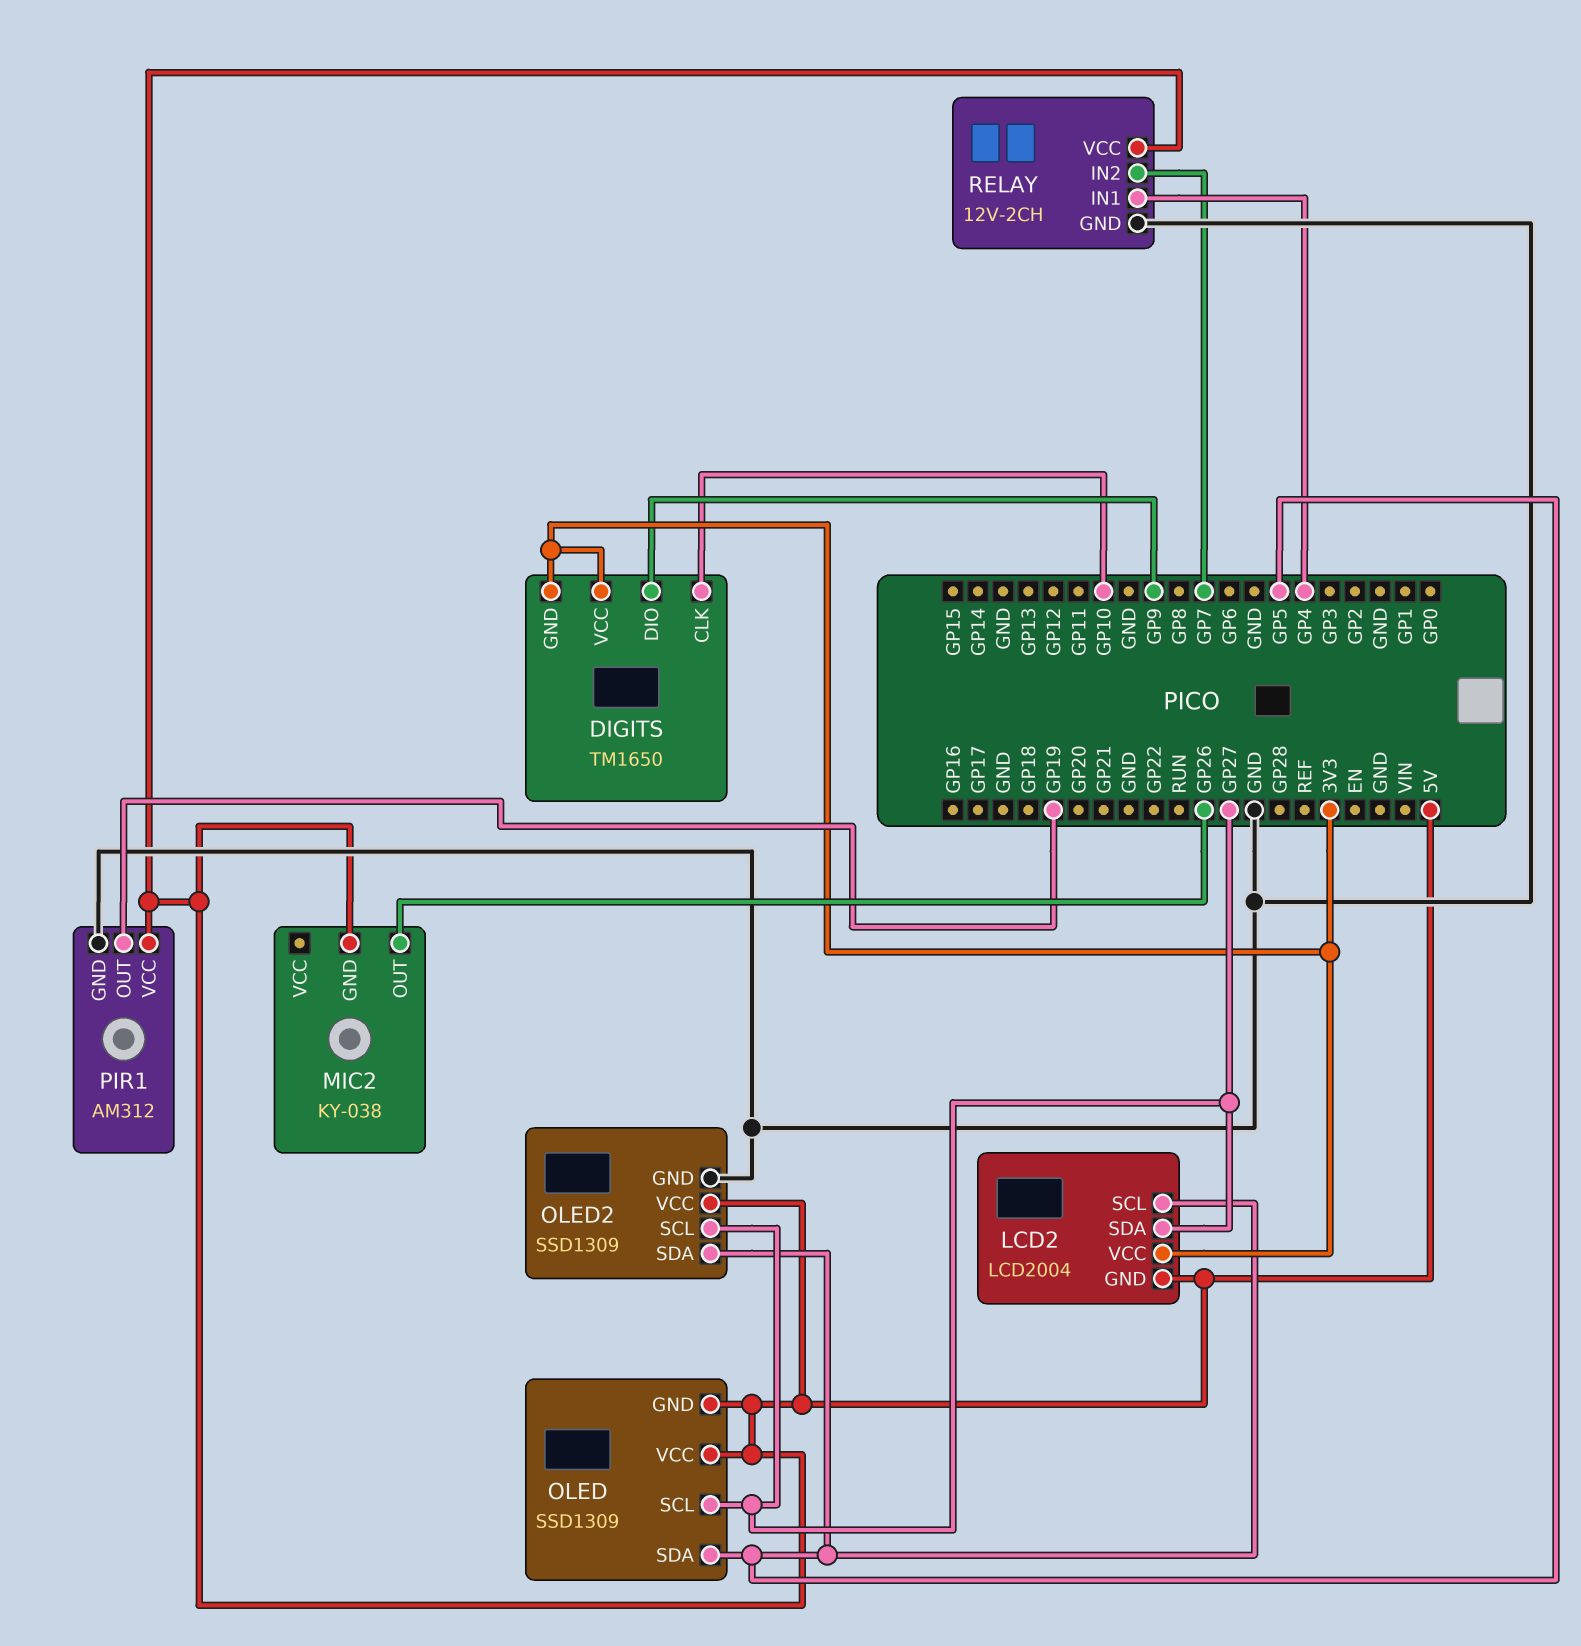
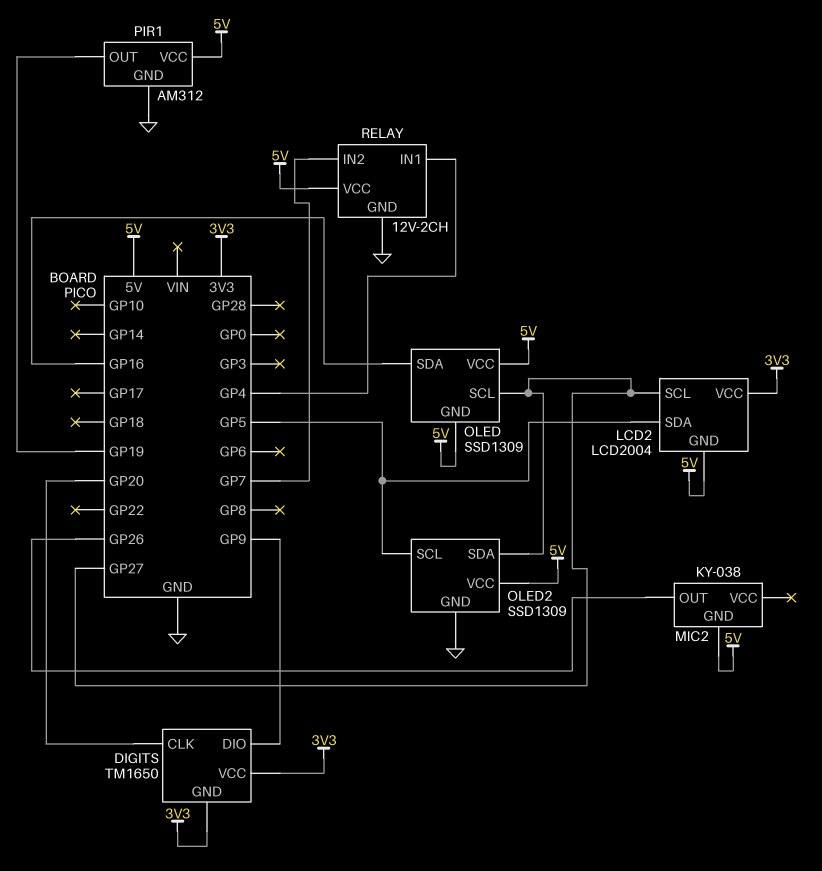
DIGITS pin CLK: GP10 -> GP20
LCD2 pin SCL: GP5 -> GP27
LCD2 pin SDA: GP27 -> GP5
OLED pin SDA: GP5 -> GP16
OLED2 pin SCL: GP27 -> GP5
OLED2 pin SDA: GP5 -> GP27

